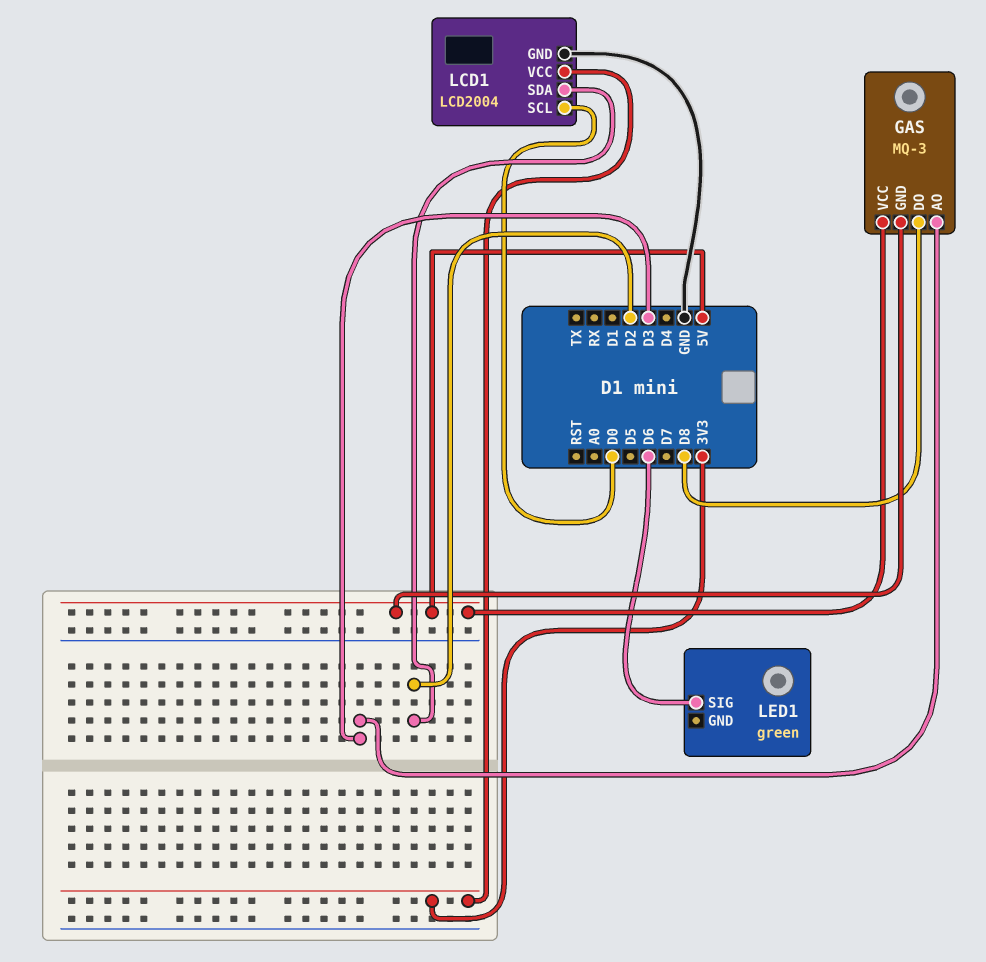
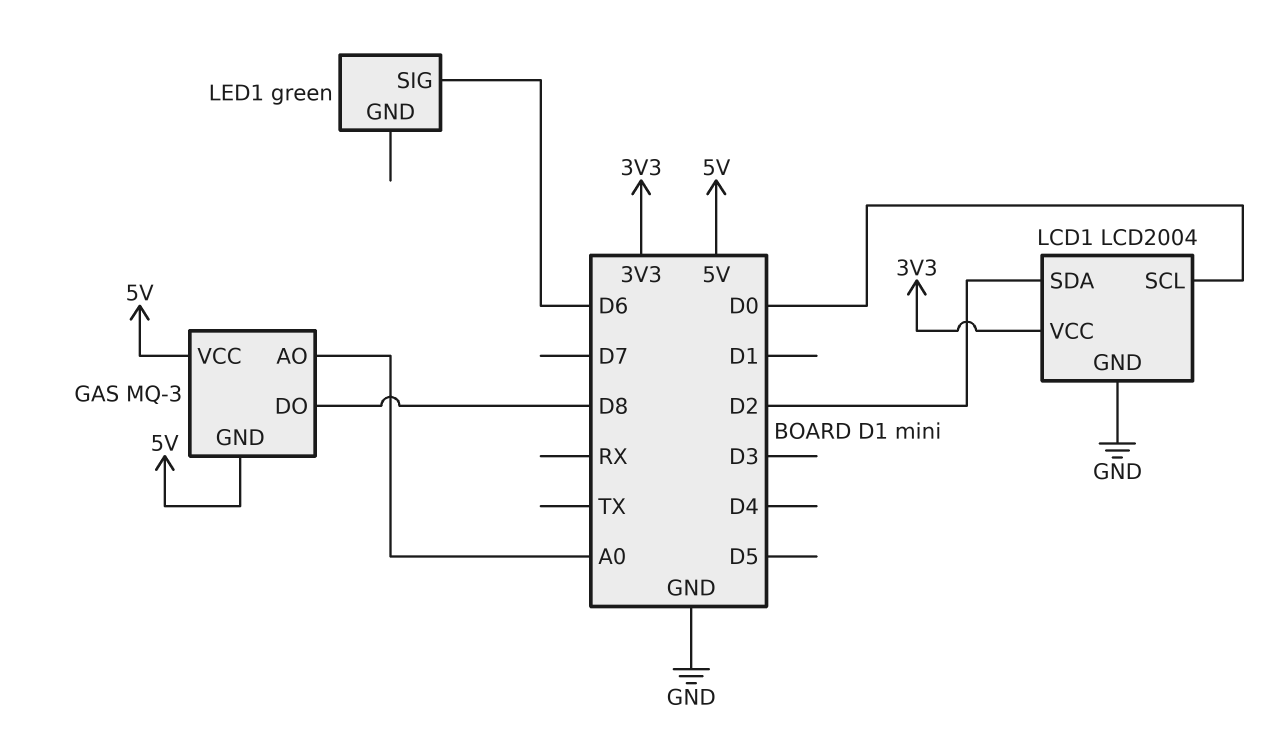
GAS pin AO: D3 -> A0

